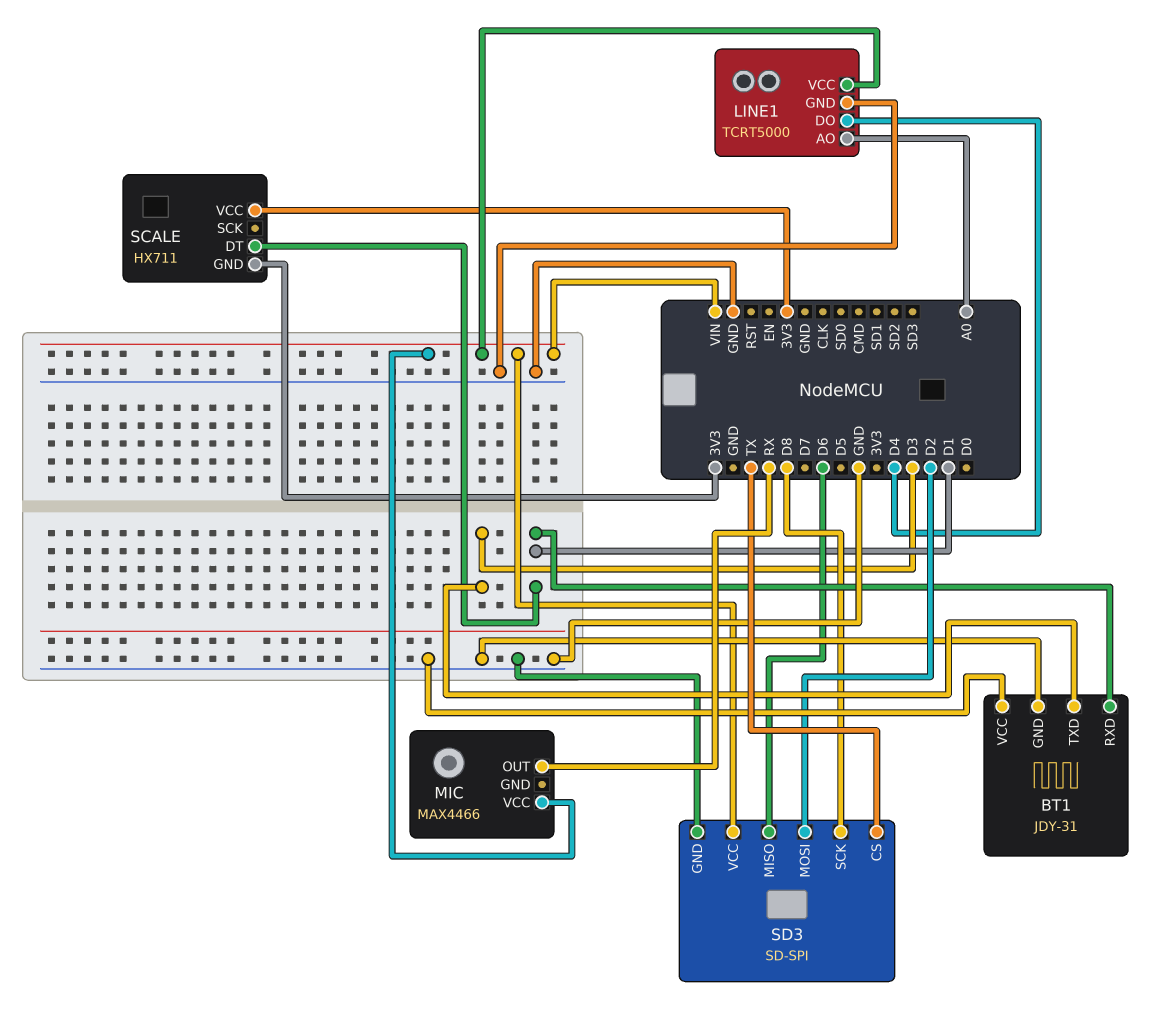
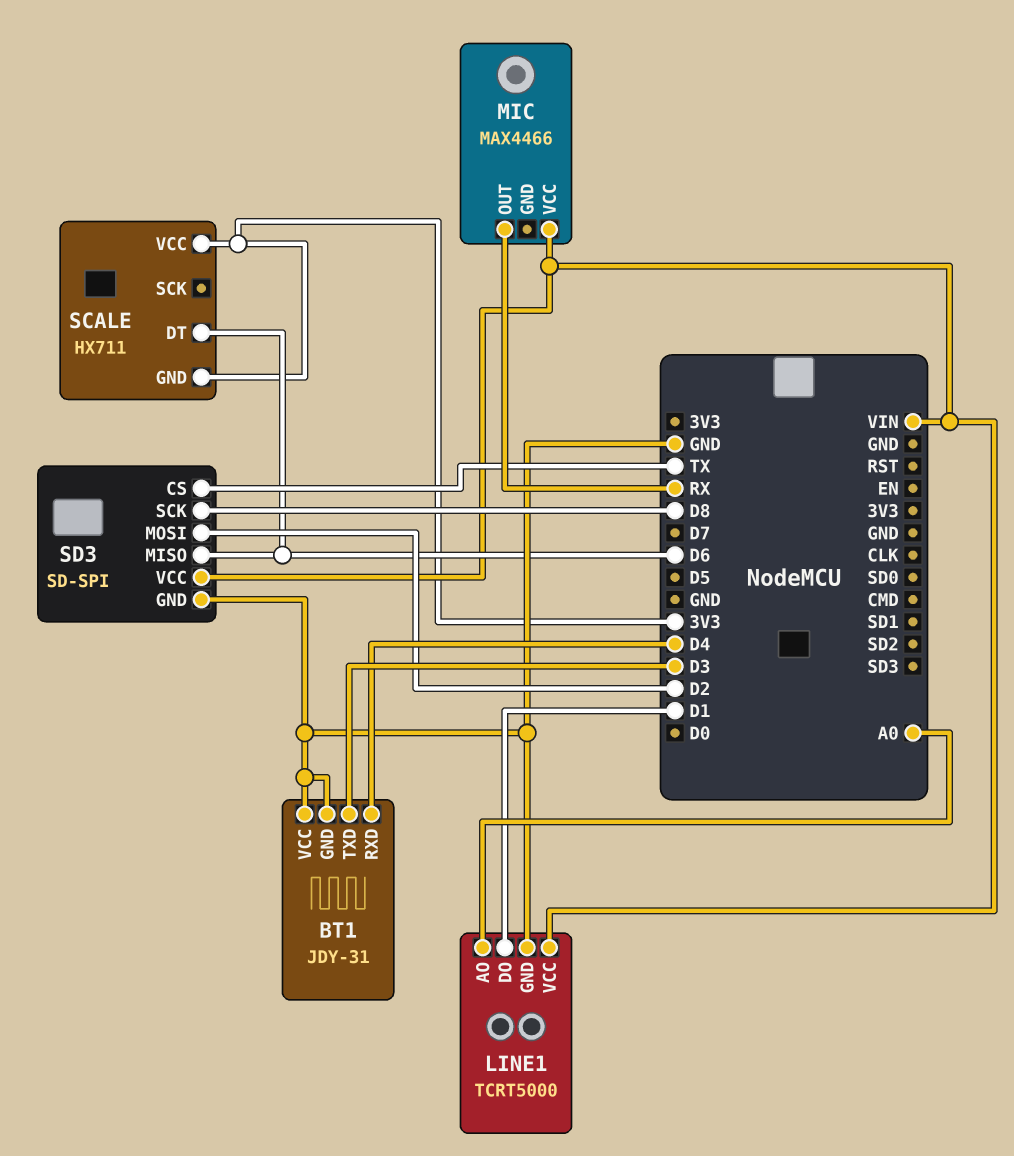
BT1 pin RXD: D1 -> D4
LINE1 pin DO: D4 -> D1
SCALE pin DT: D1 -> D6

